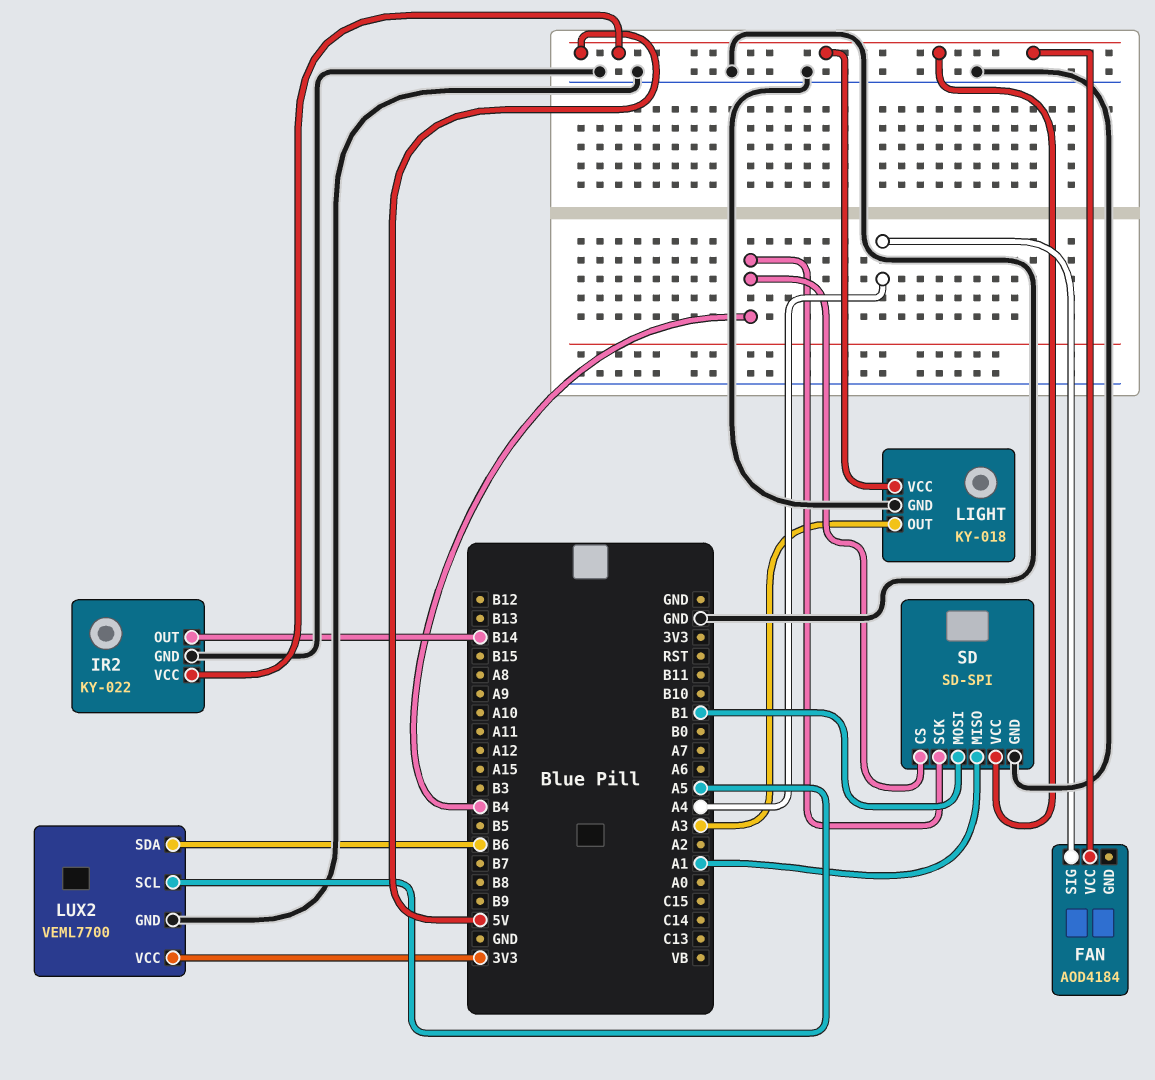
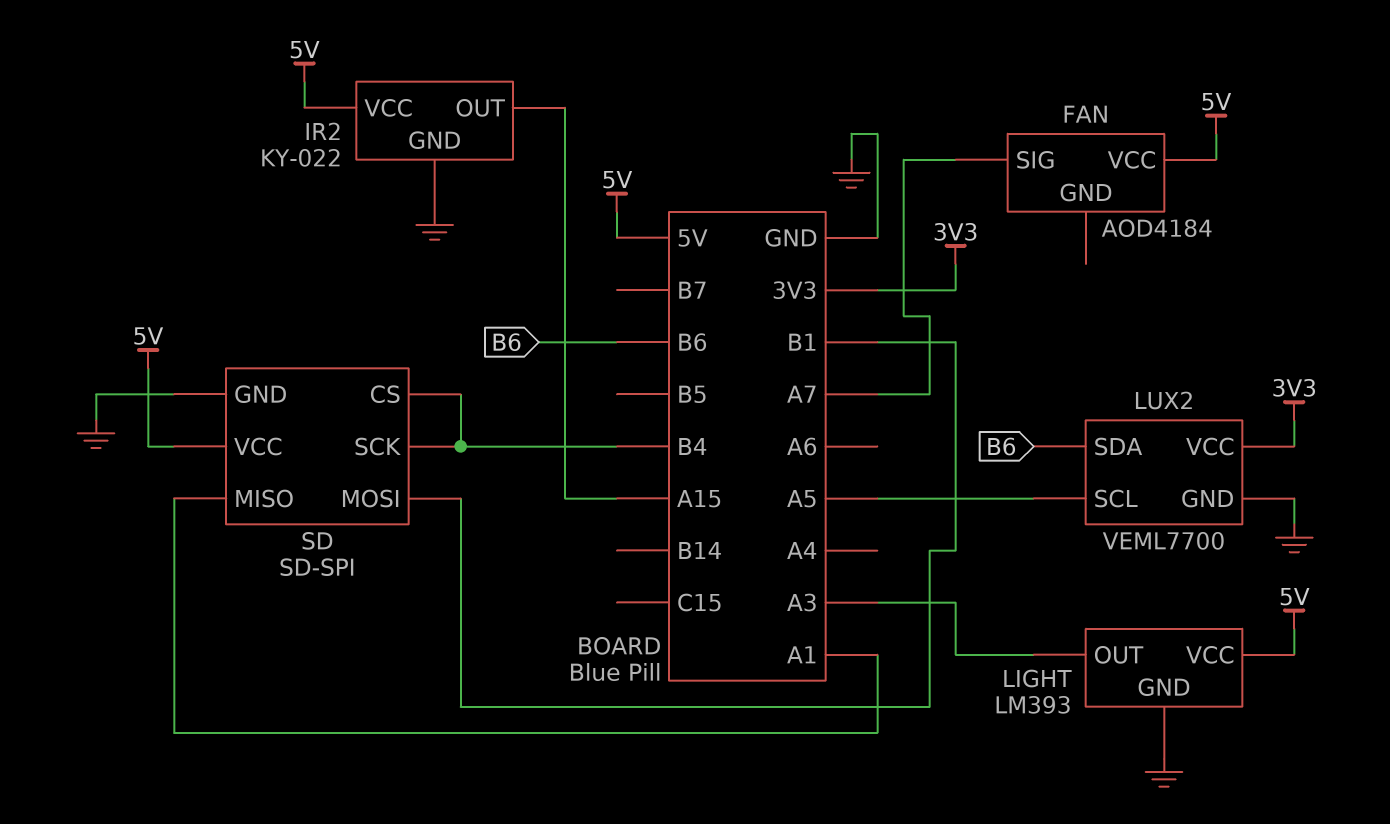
FAN pin SIG: A4 -> A7
IR2 pin OUT: B14 -> A15
LIGHT: KY-018 -> LM393

